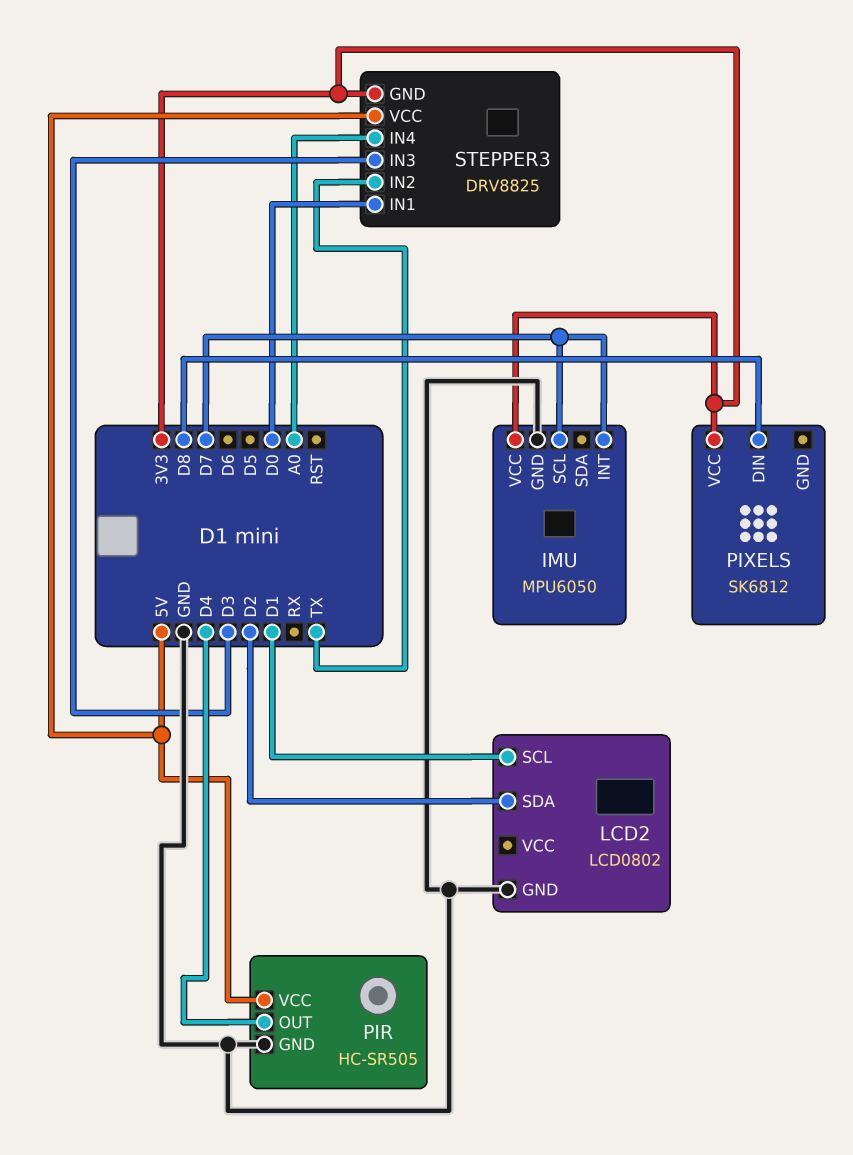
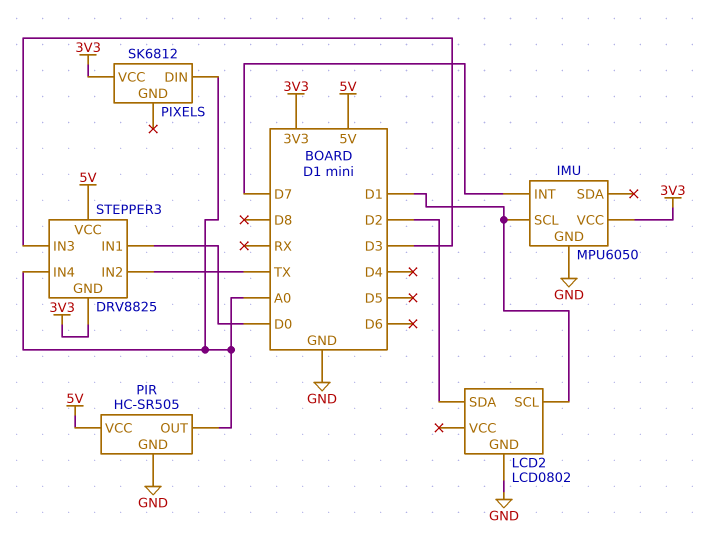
IMU pin SCL: D7 -> D1
PIR pin OUT: D4 -> A0
PIXELS pin DIN: D8 -> A0

